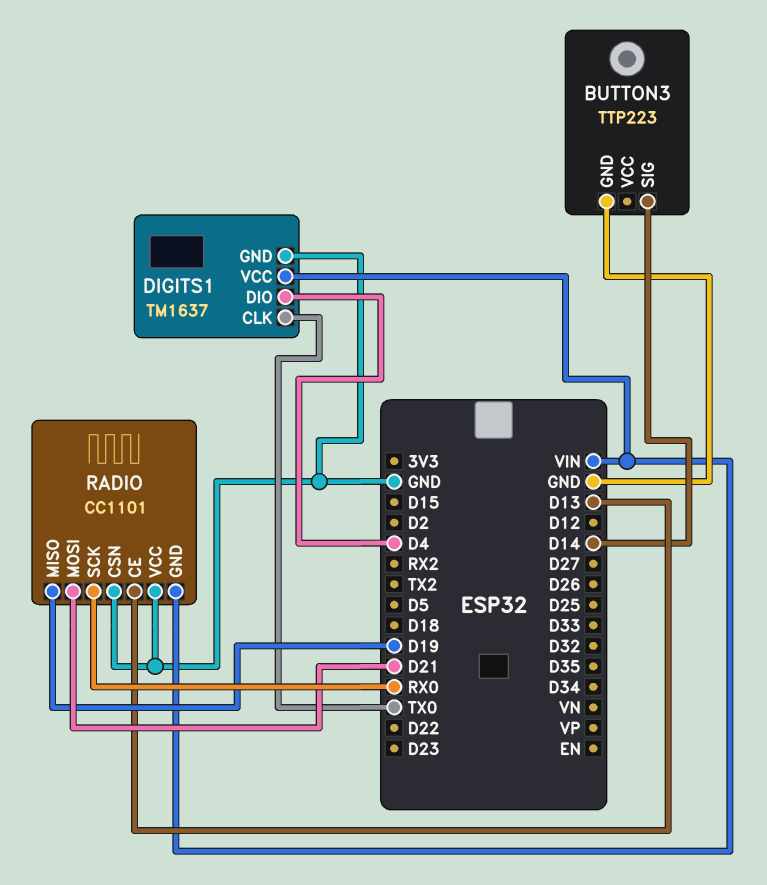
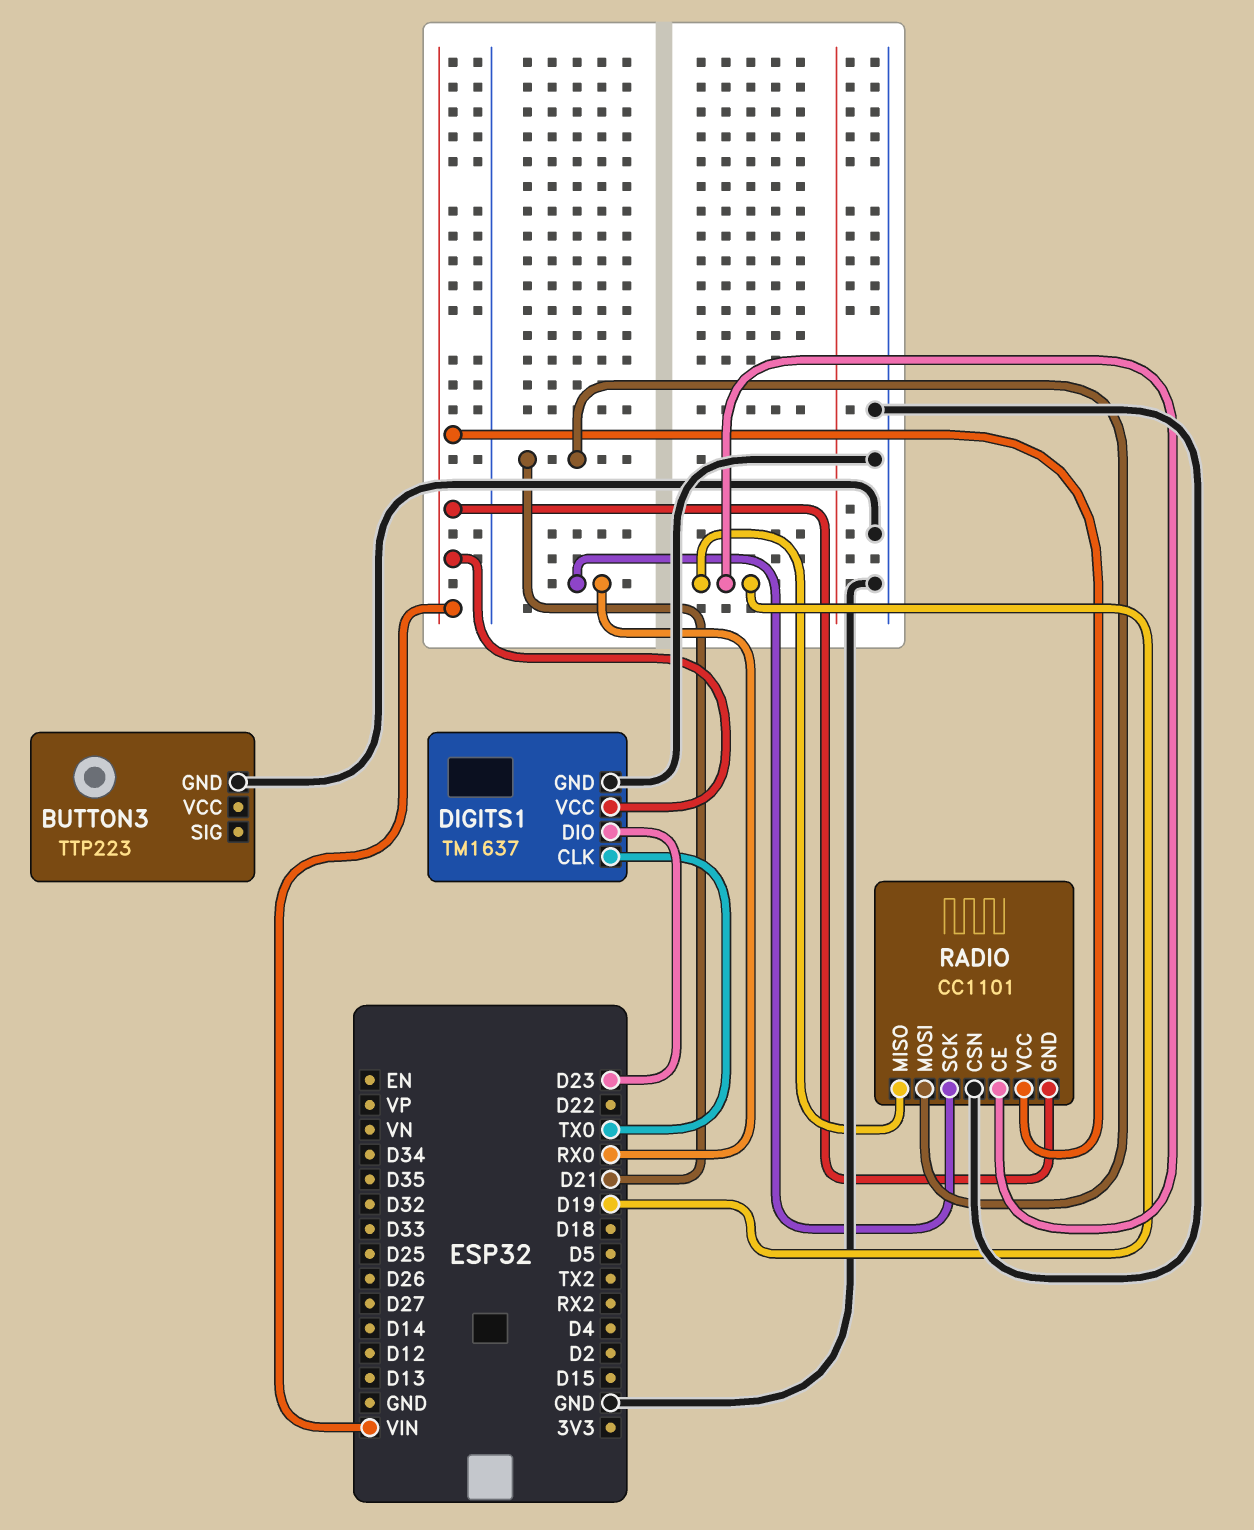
BUTTON3 pin SIG: D14 -> none
DIGITS1 pin DIO: D4 -> D23
RADIO pin CE: D13 -> D19
RADIO pin VCC: GND -> VIN

